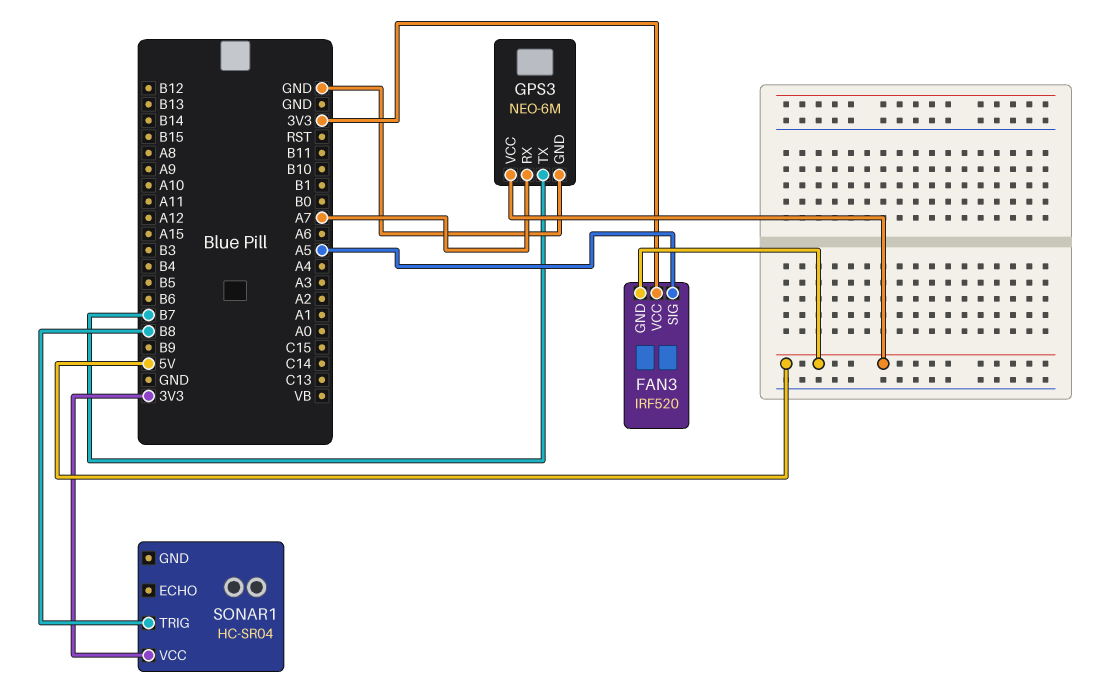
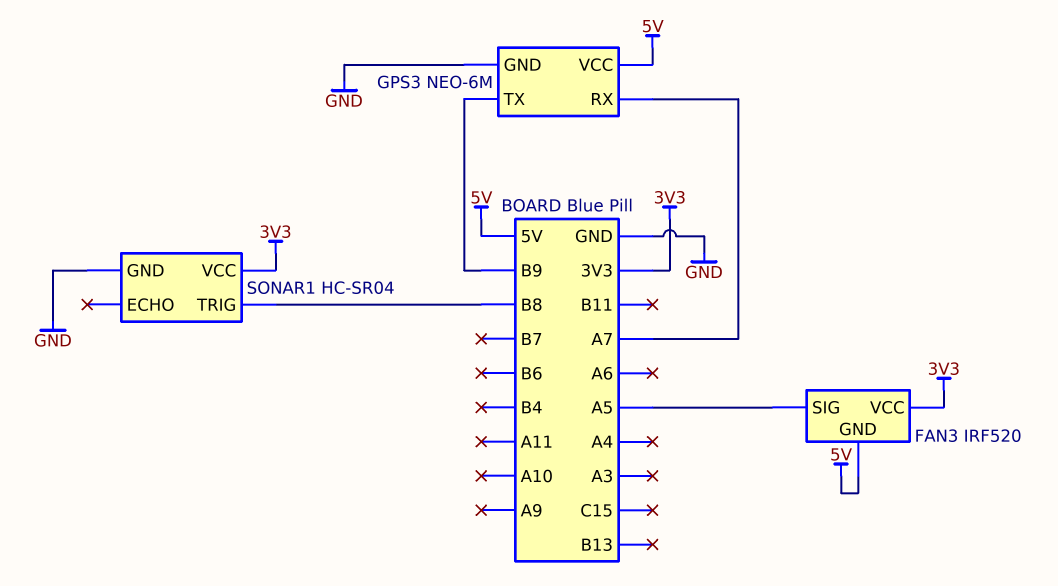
GPS3 pin TX: B7 -> B9
SONAR1 pin GND: none -> GND

